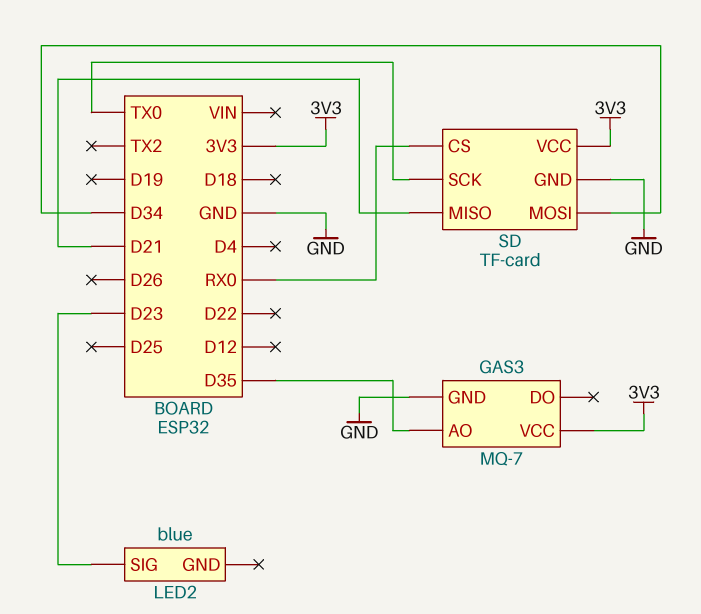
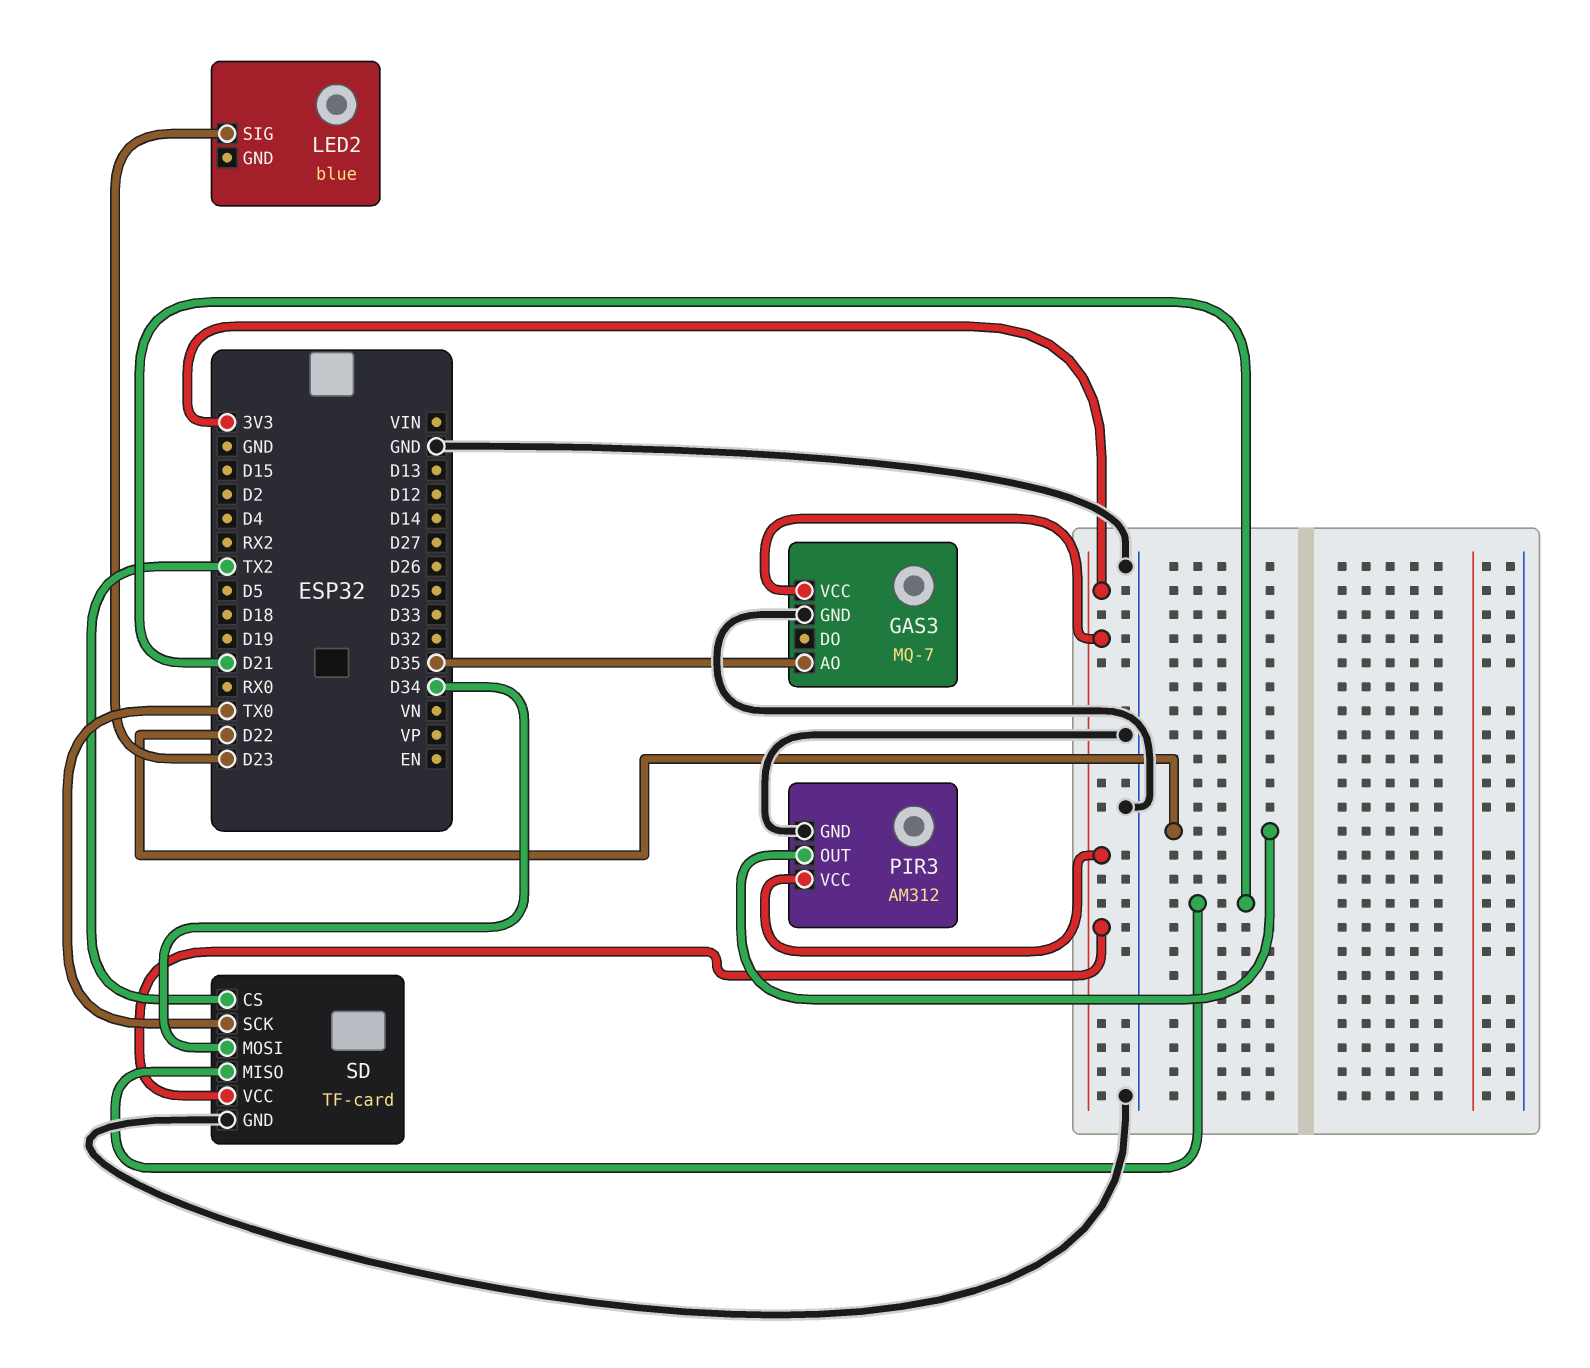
PIR3: none -> AM312
PIR3 pin GND: none -> GND
PIR3 pin OUT: none -> D22
PIR3 pin VCC: none -> 3V3
SD pin CS: RX0 -> TX2

